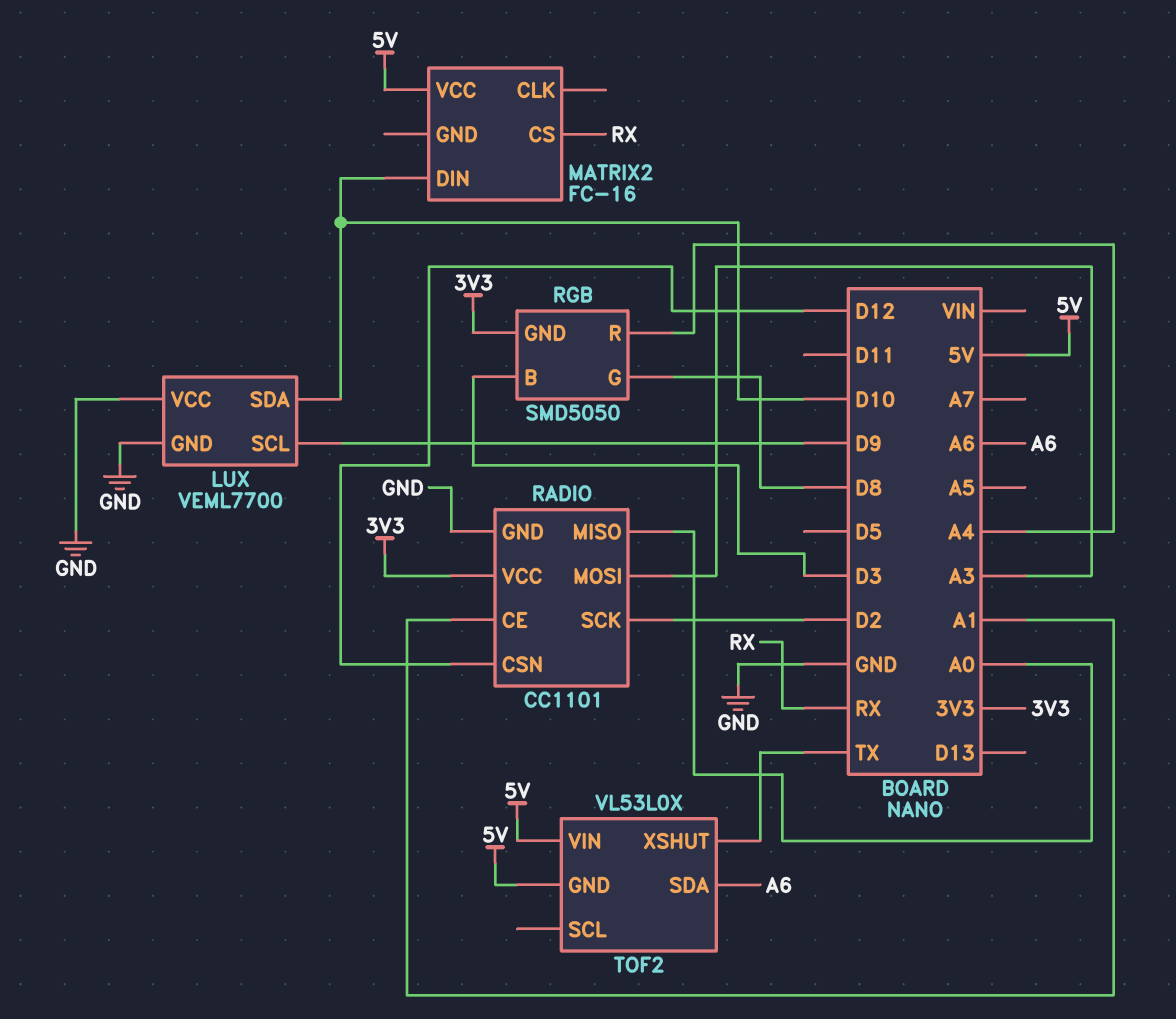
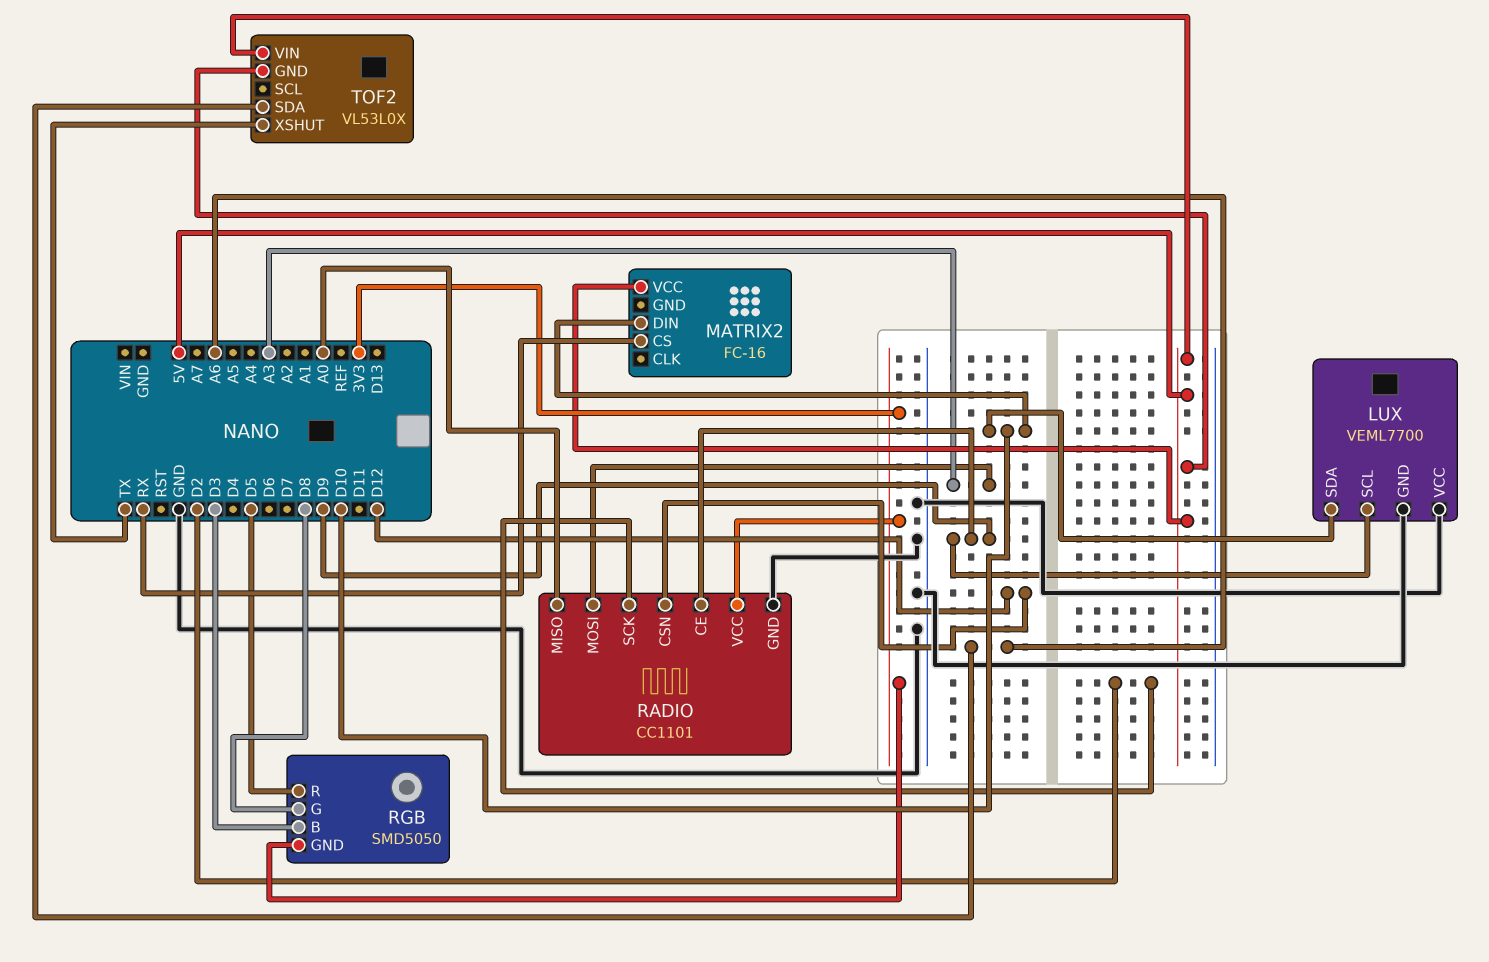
RADIO pin CE: A1 -> D9
RGB pin R: A4 -> D5

